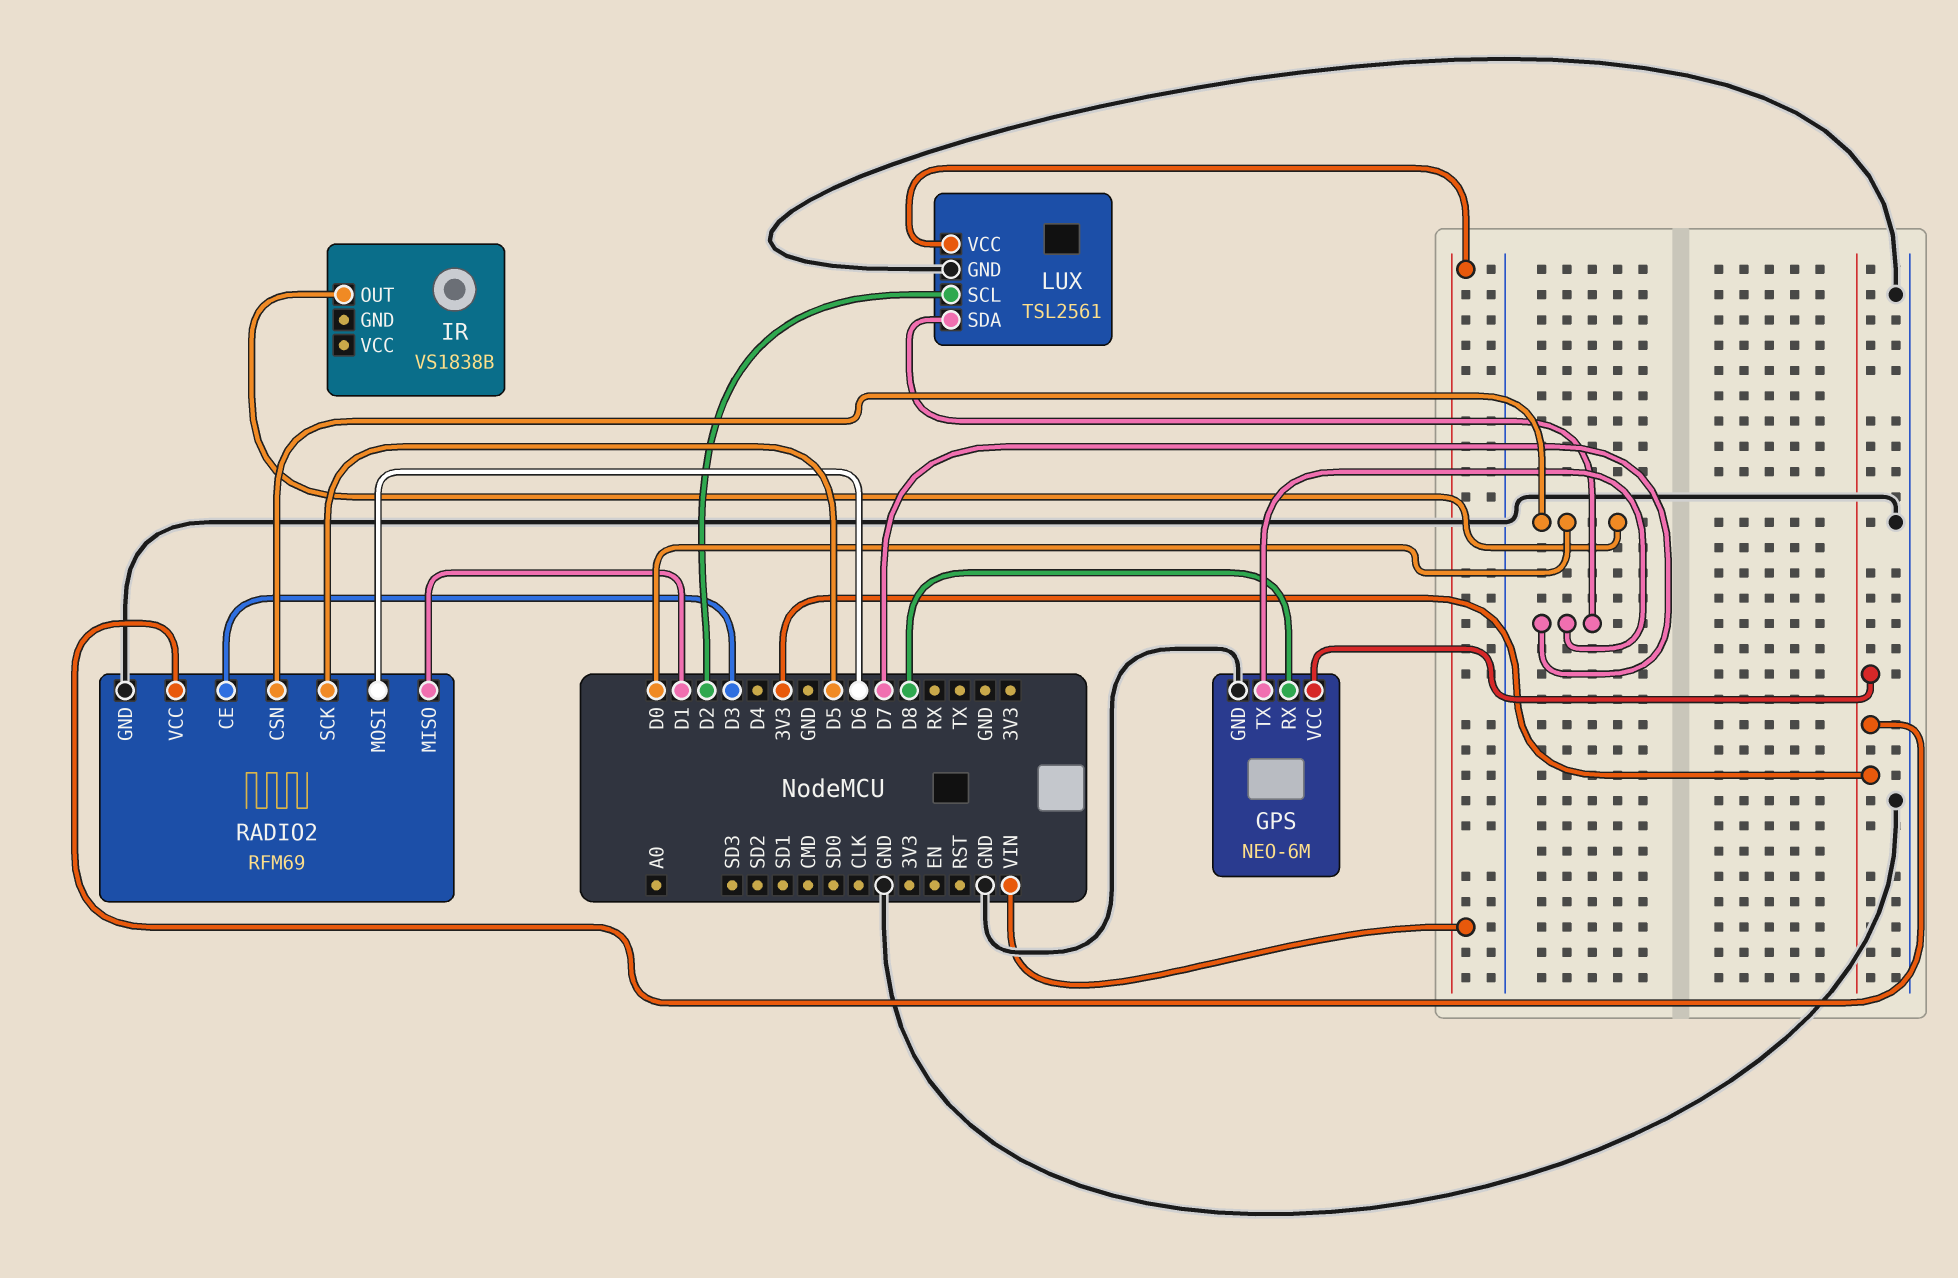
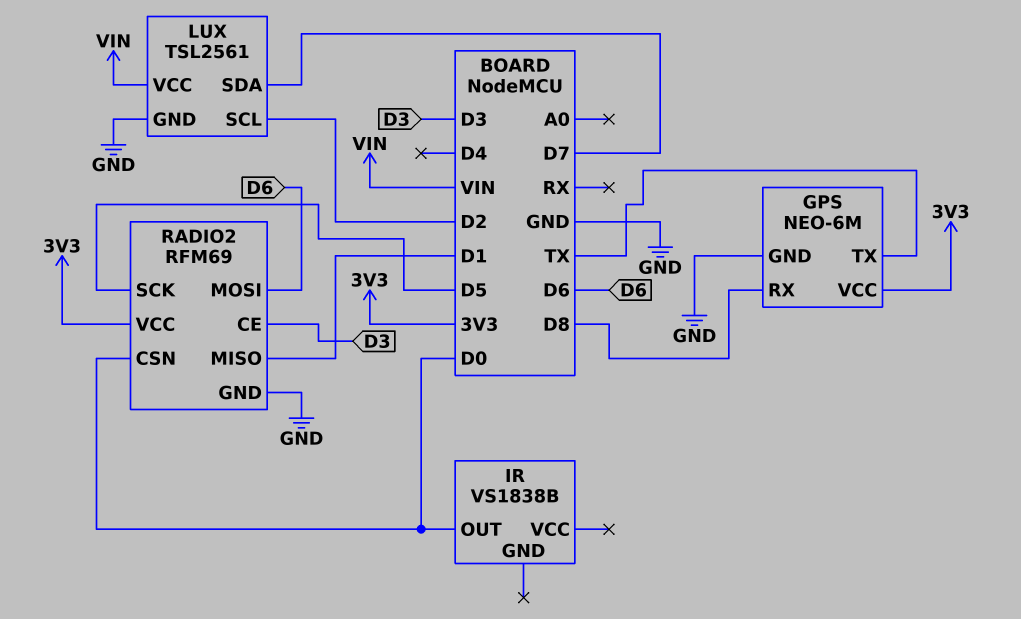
GPS pin TX: D7 -> TX

